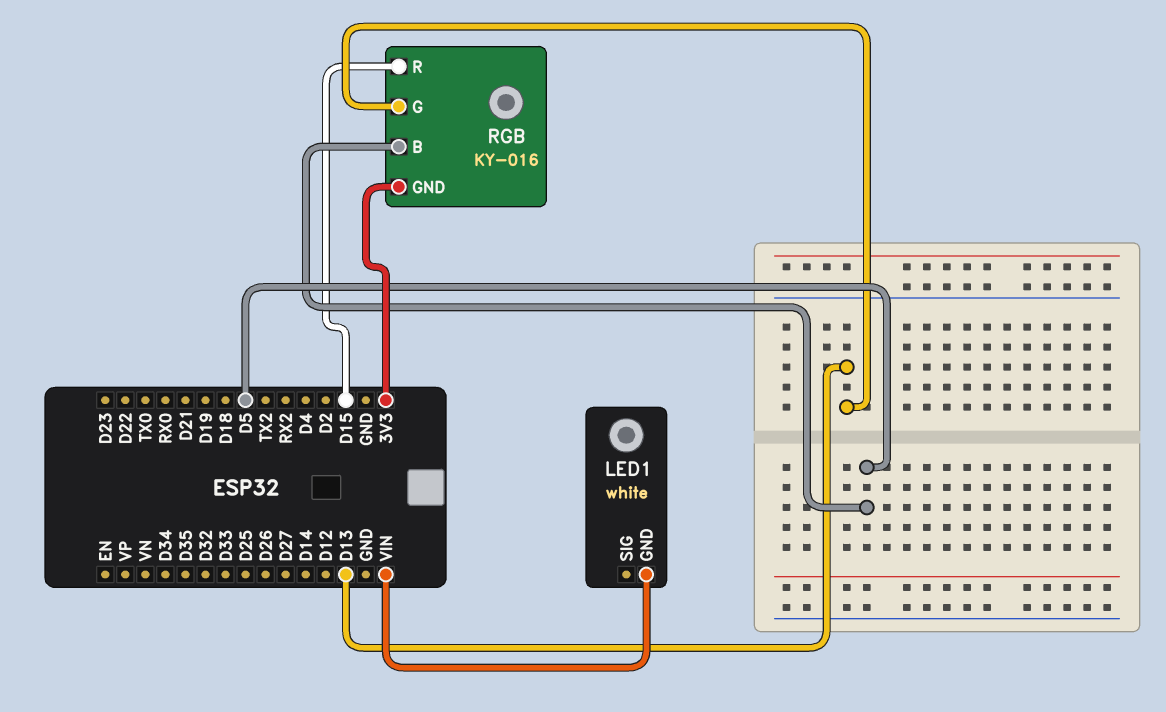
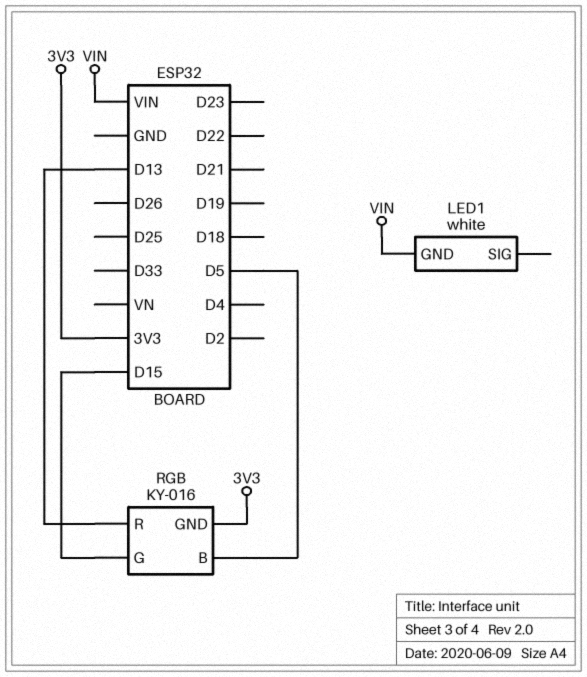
RGB pin G: D13 -> D15
RGB pin R: D15 -> D13

